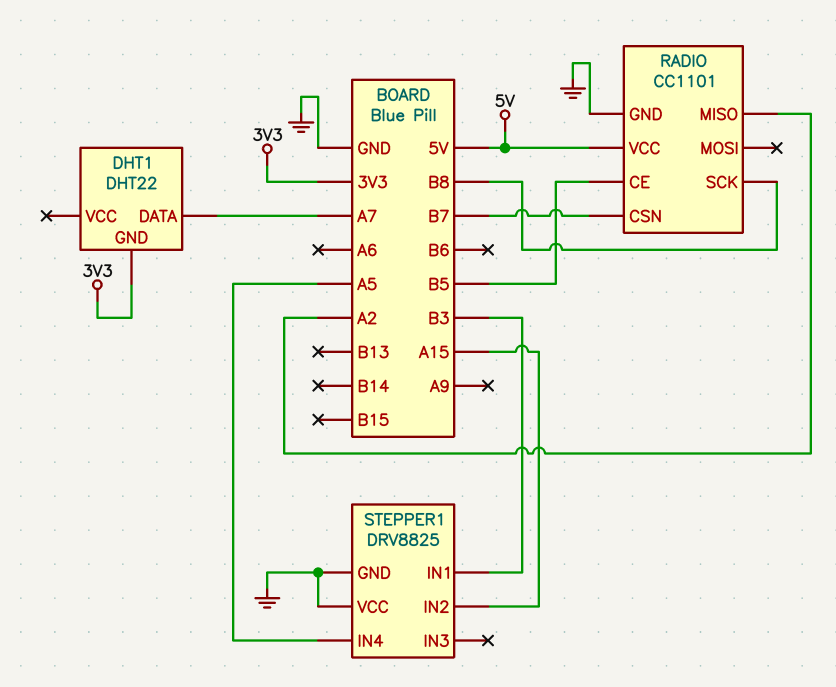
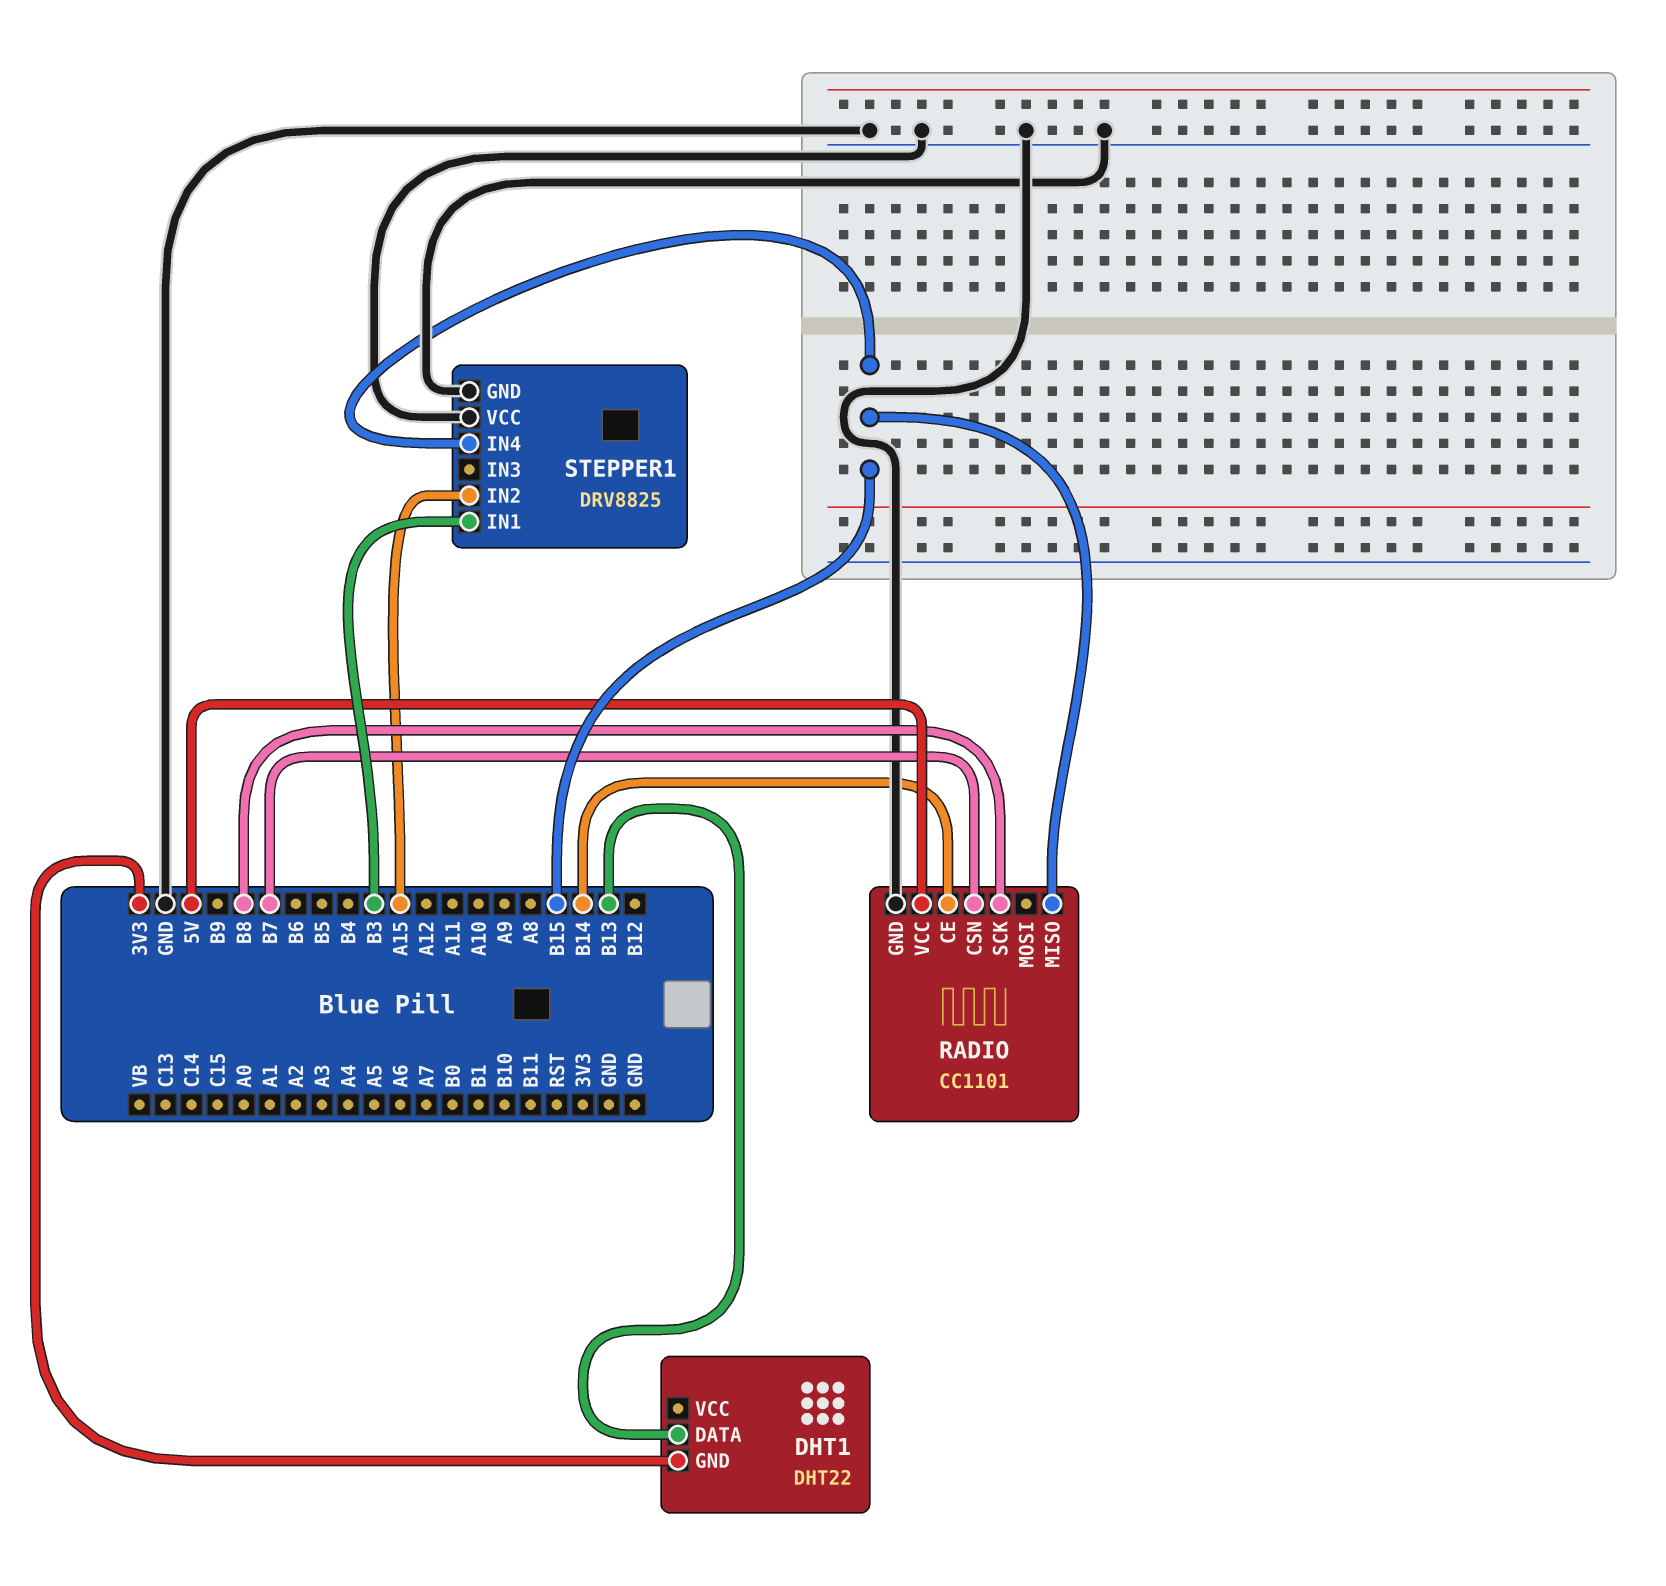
DHT1 pin DATA: A7 -> B13
RADIO pin CE: B5 -> B14
RADIO pin MISO: A2 -> B15
STEPPER1 pin IN4: A5 -> B15

